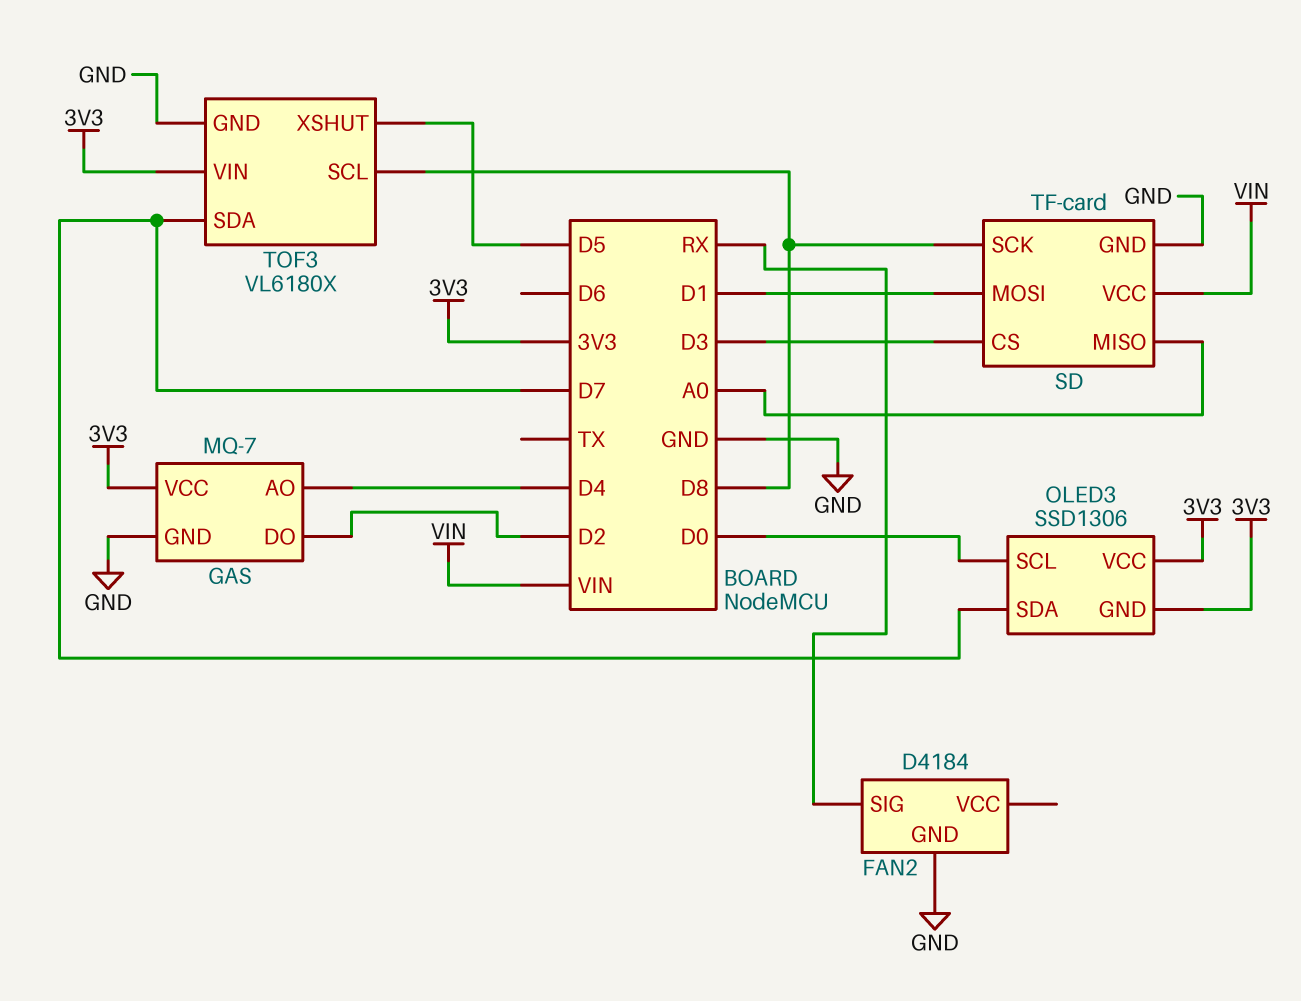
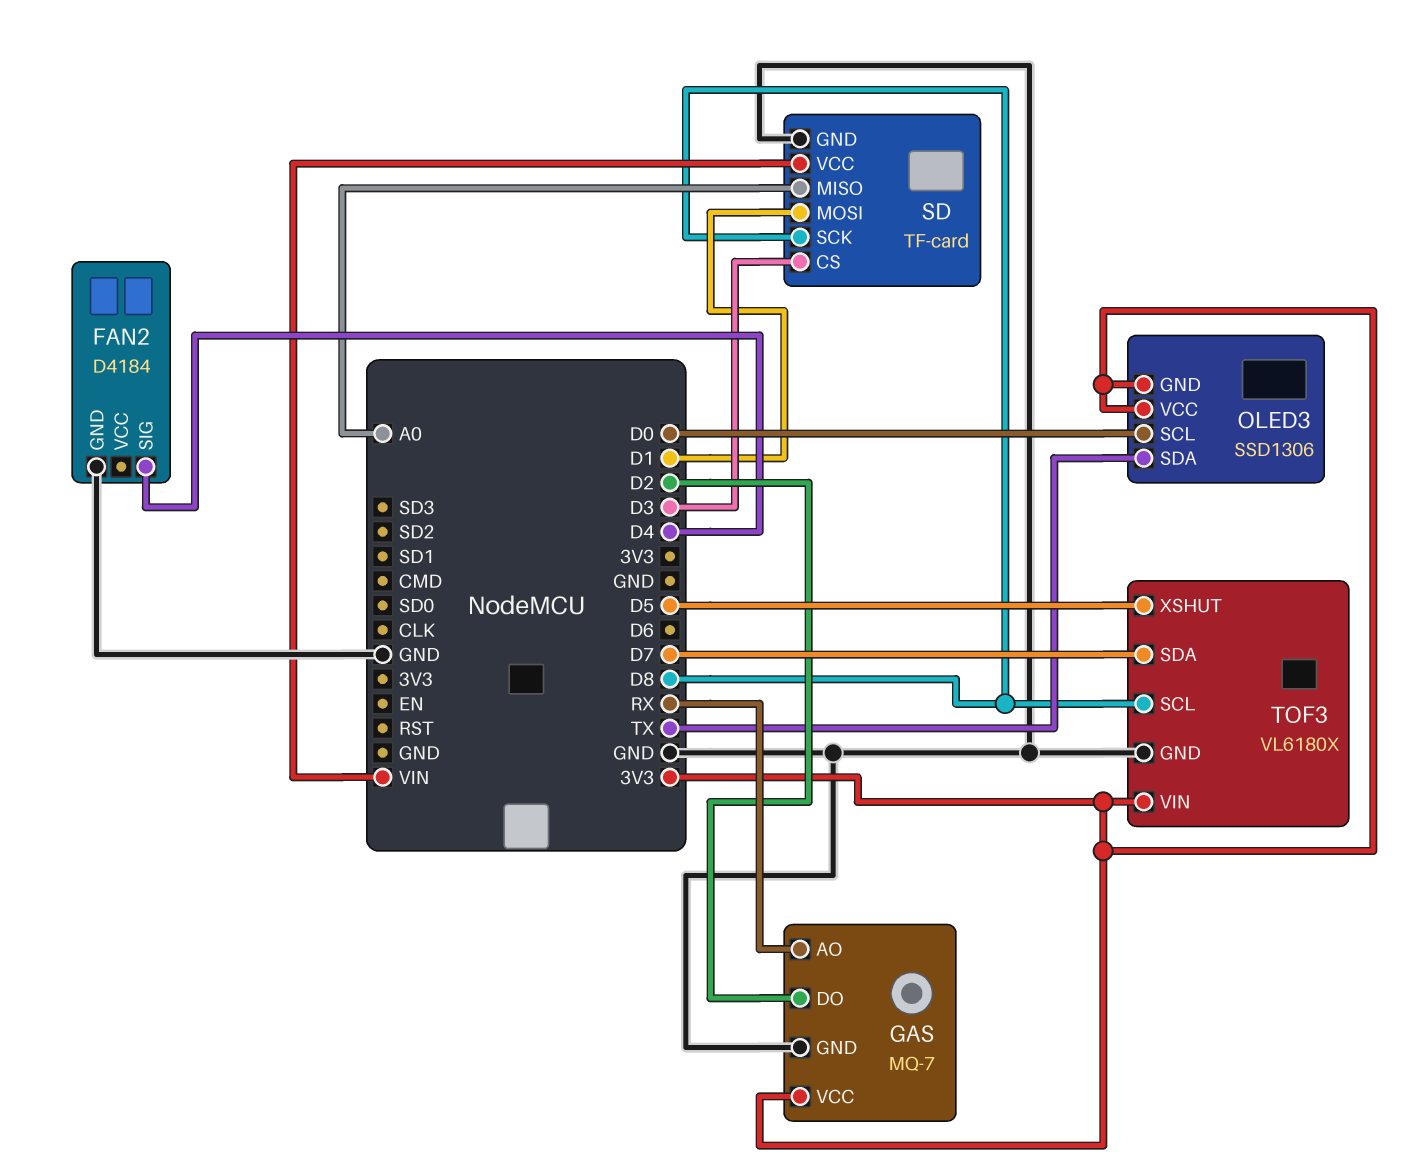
FAN2 pin SIG: RX -> D4
GAS pin AO: D4 -> RX
OLED3 pin SDA: D7 -> TX

